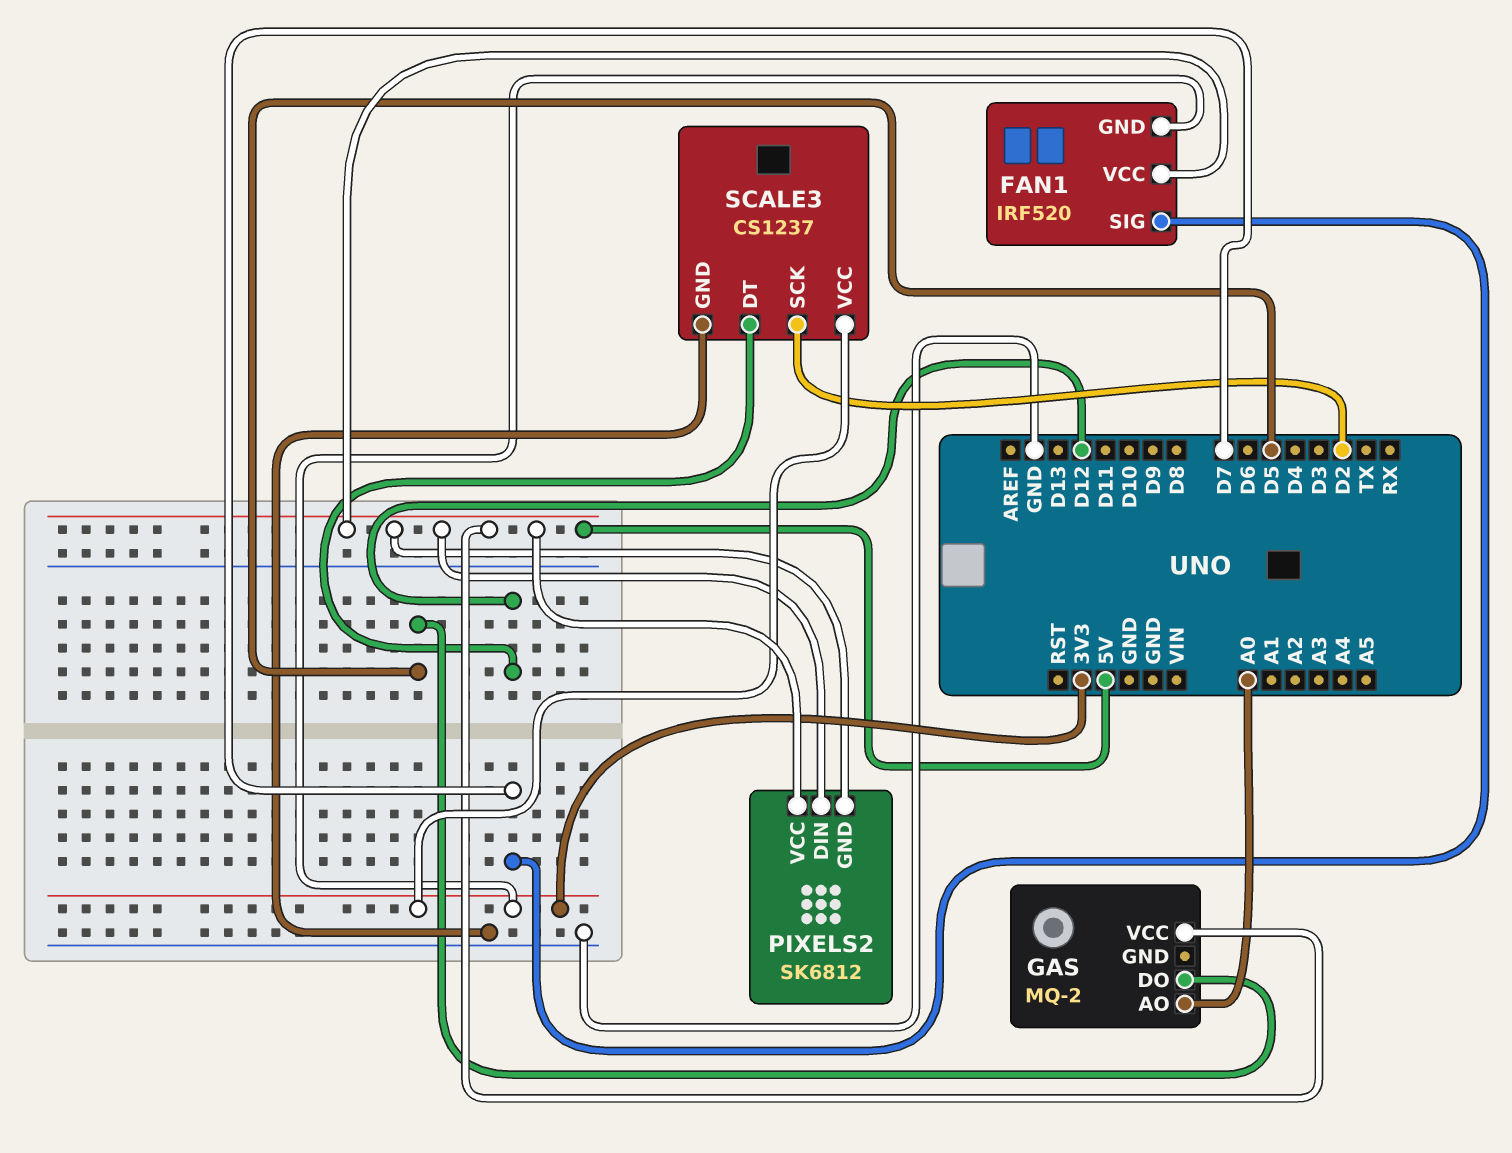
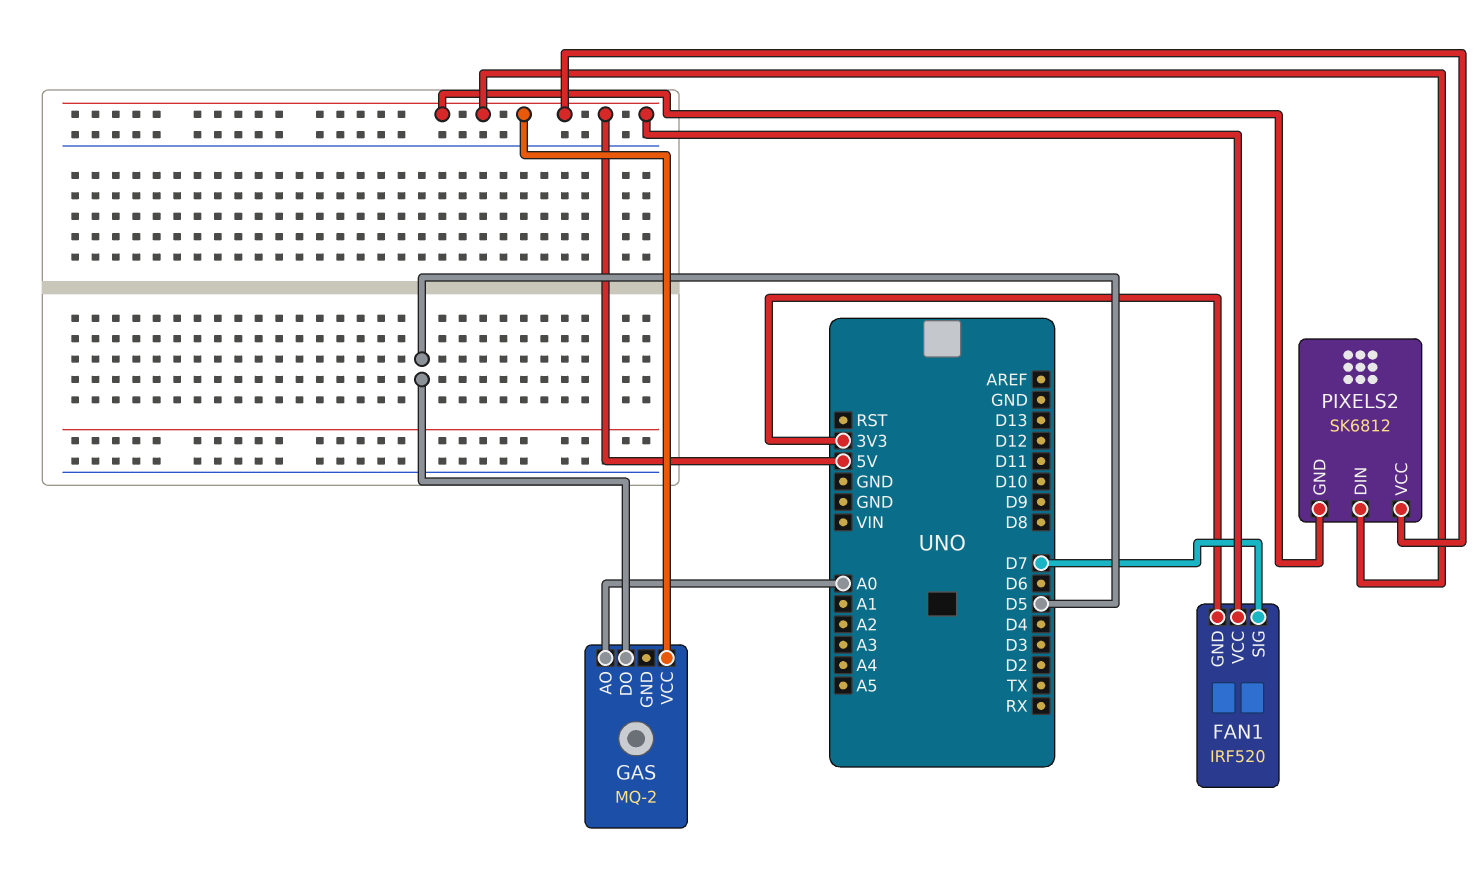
SCALE3: CS1237 -> none
SCALE3 pin DT: D12 -> none
SCALE3 pin GND: GND -> none
SCALE3 pin SCK: D2 -> none
SCALE3 pin VCC: 3V3 -> none

